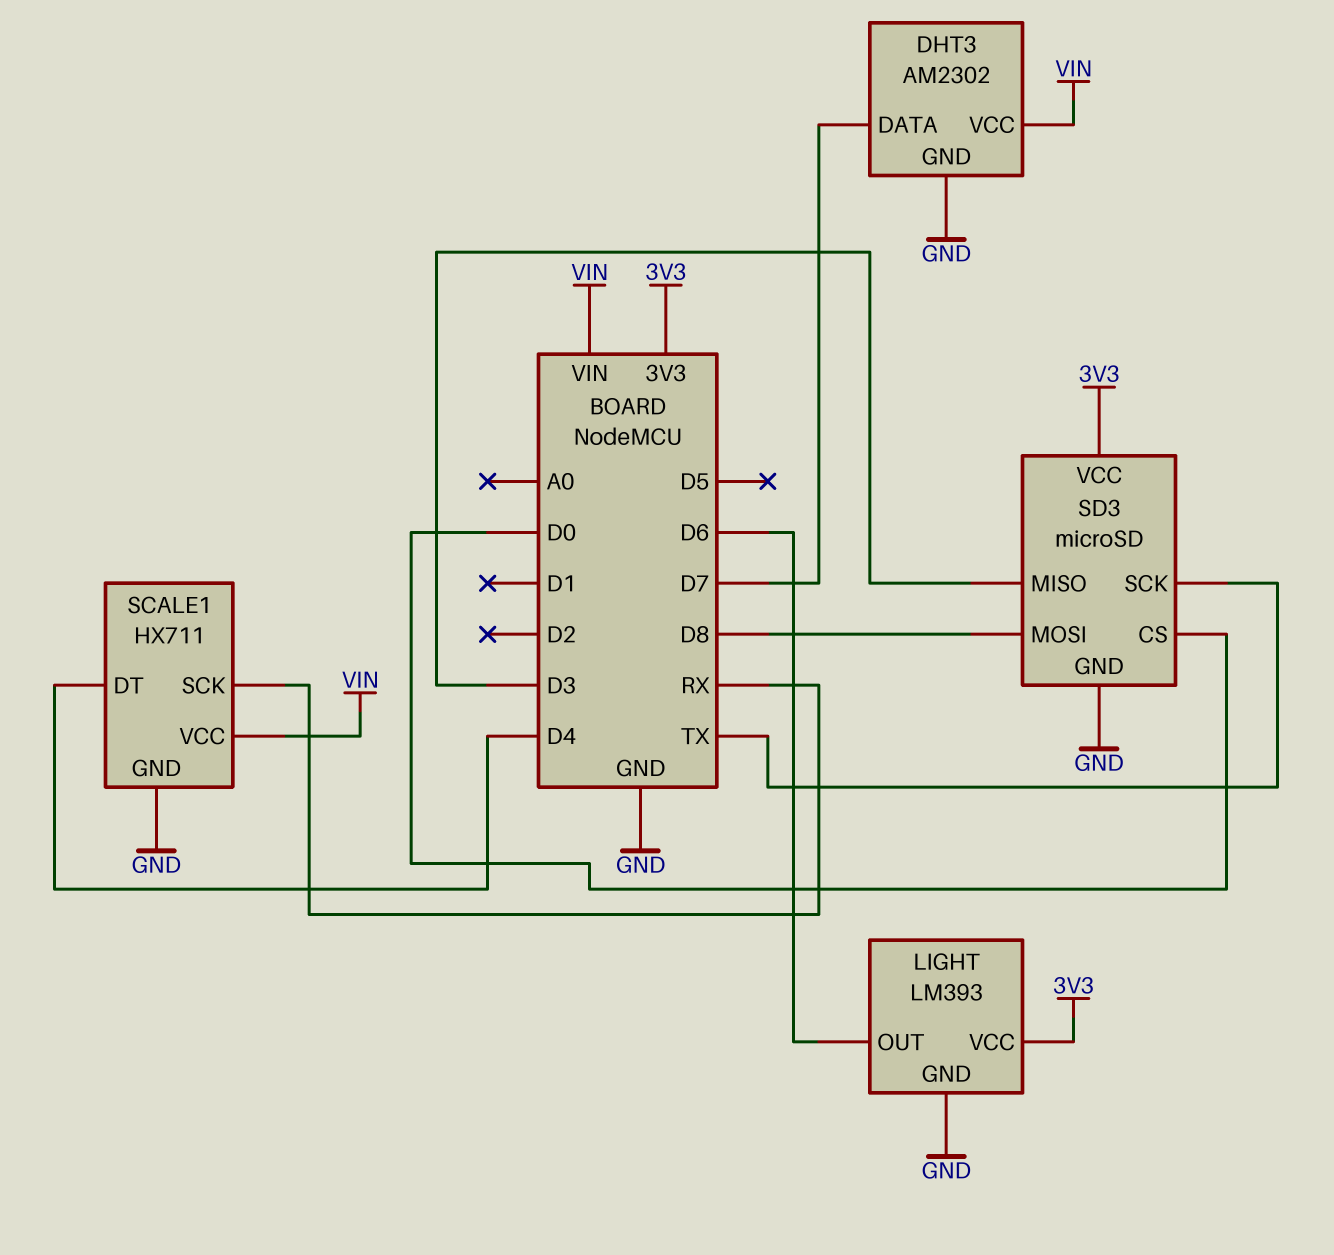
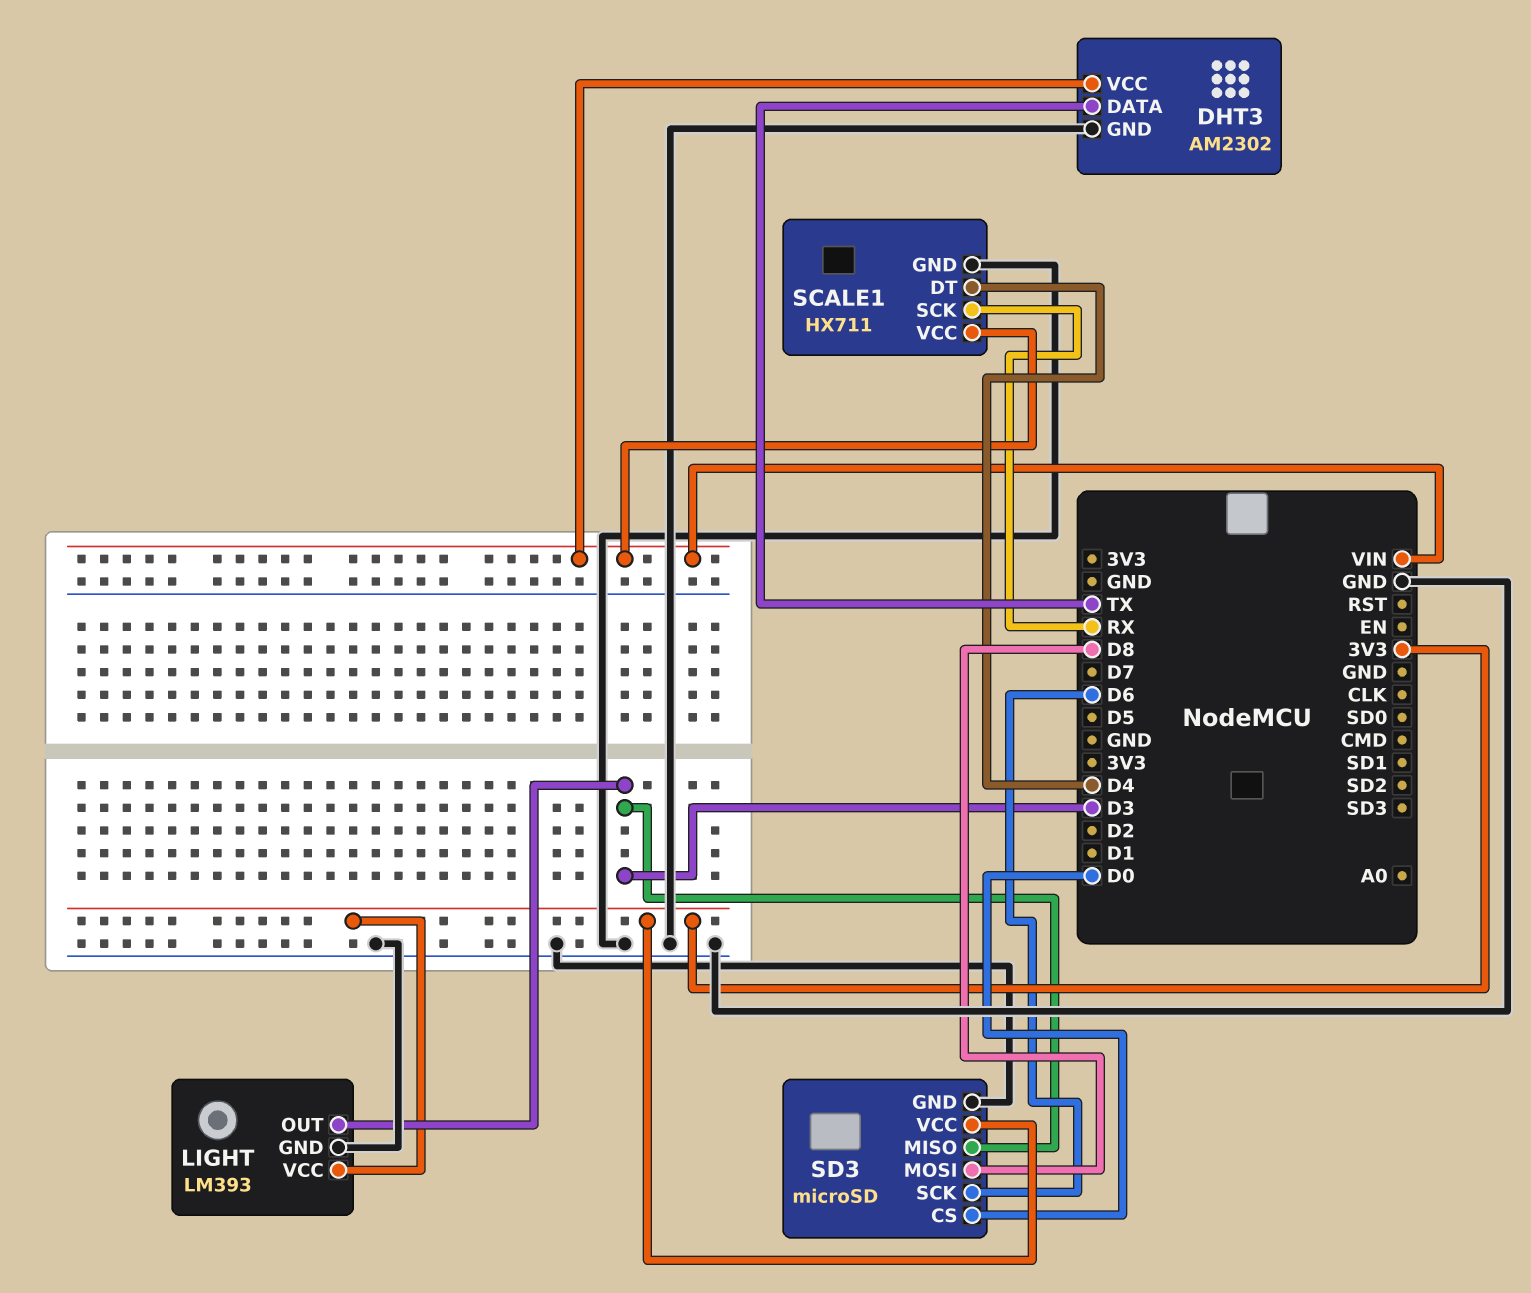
DHT3 pin DATA: D7 -> TX
LIGHT pin OUT: D6 -> D3
SD3 pin SCK: TX -> D6

